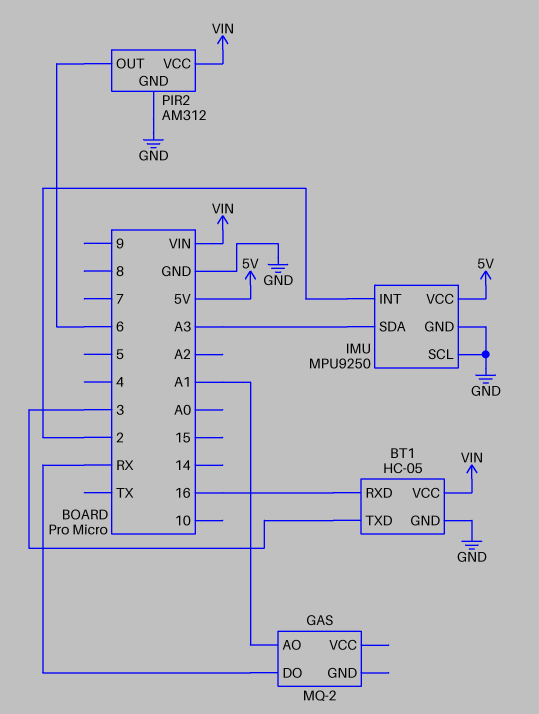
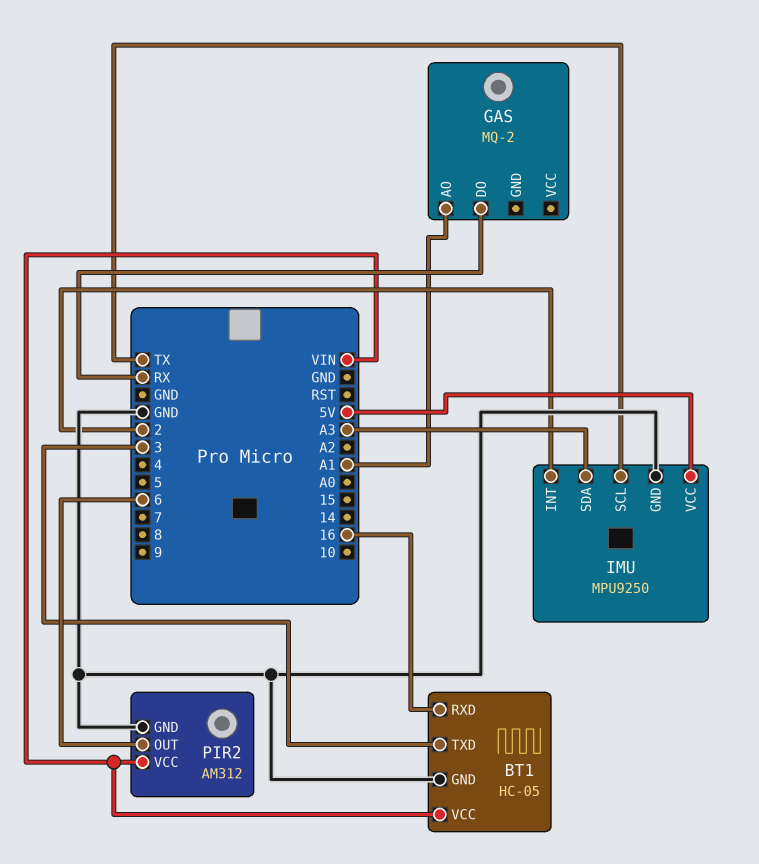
IMU pin SCL: GND -> TX

